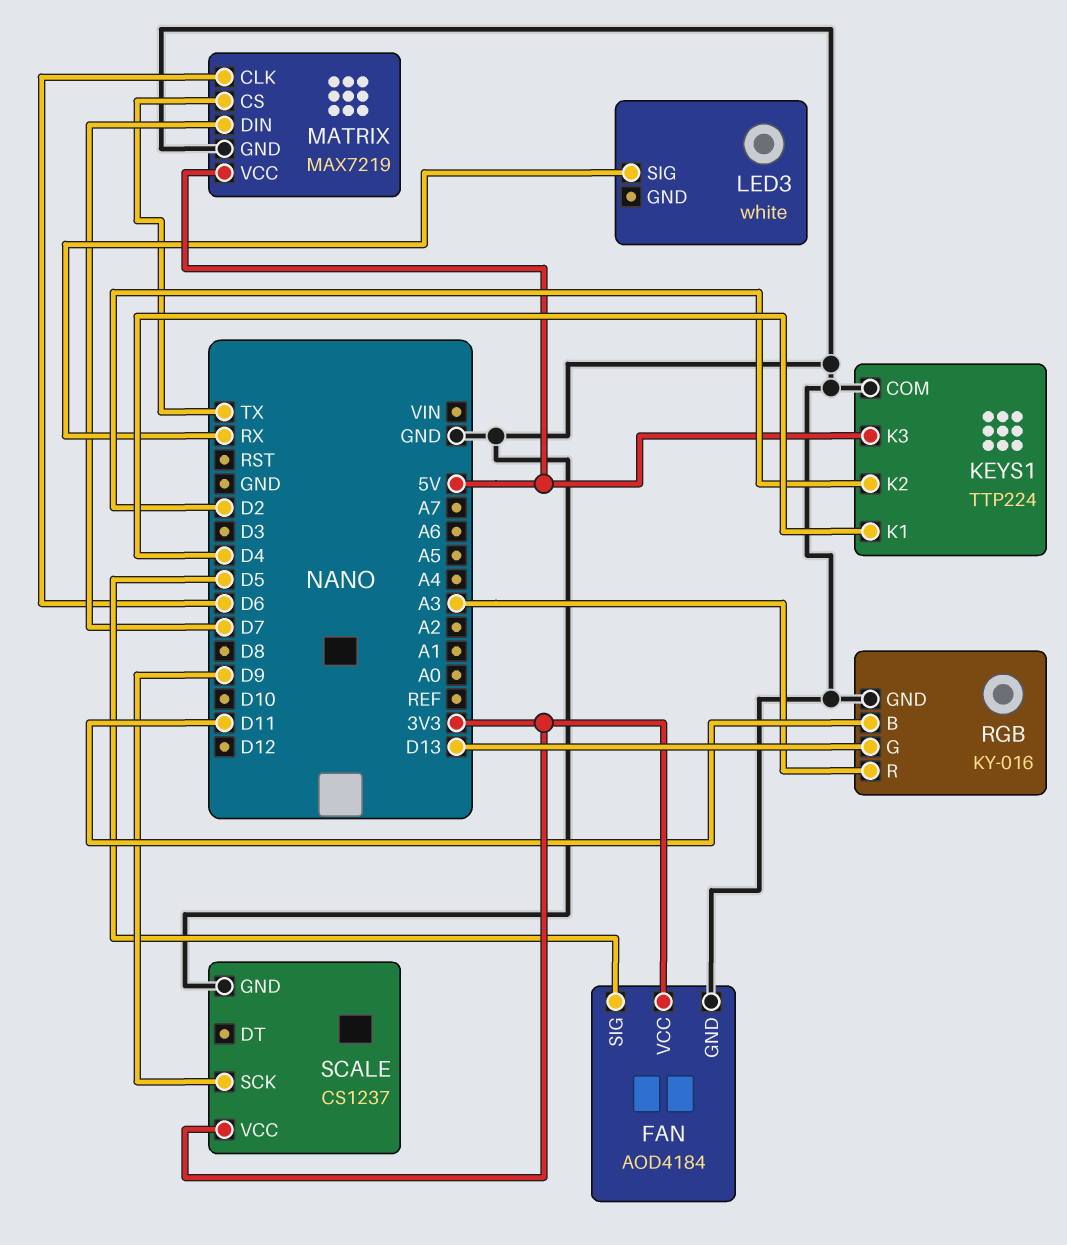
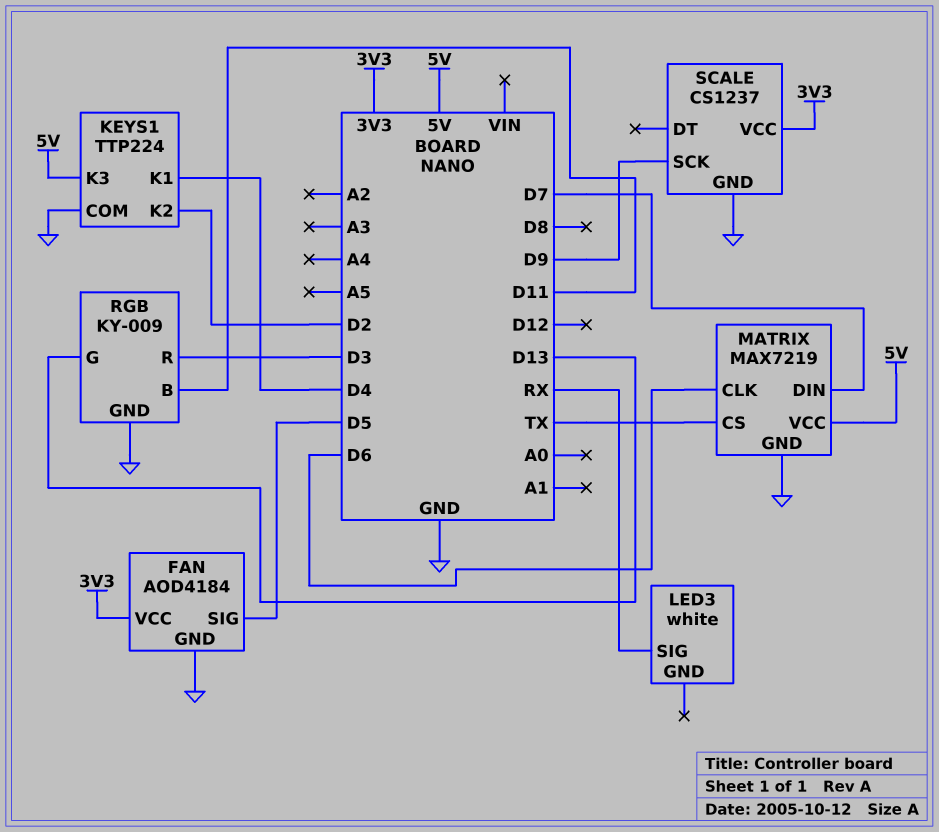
RGB: KY-016 -> KY-009
RGB pin R: A3 -> D3

